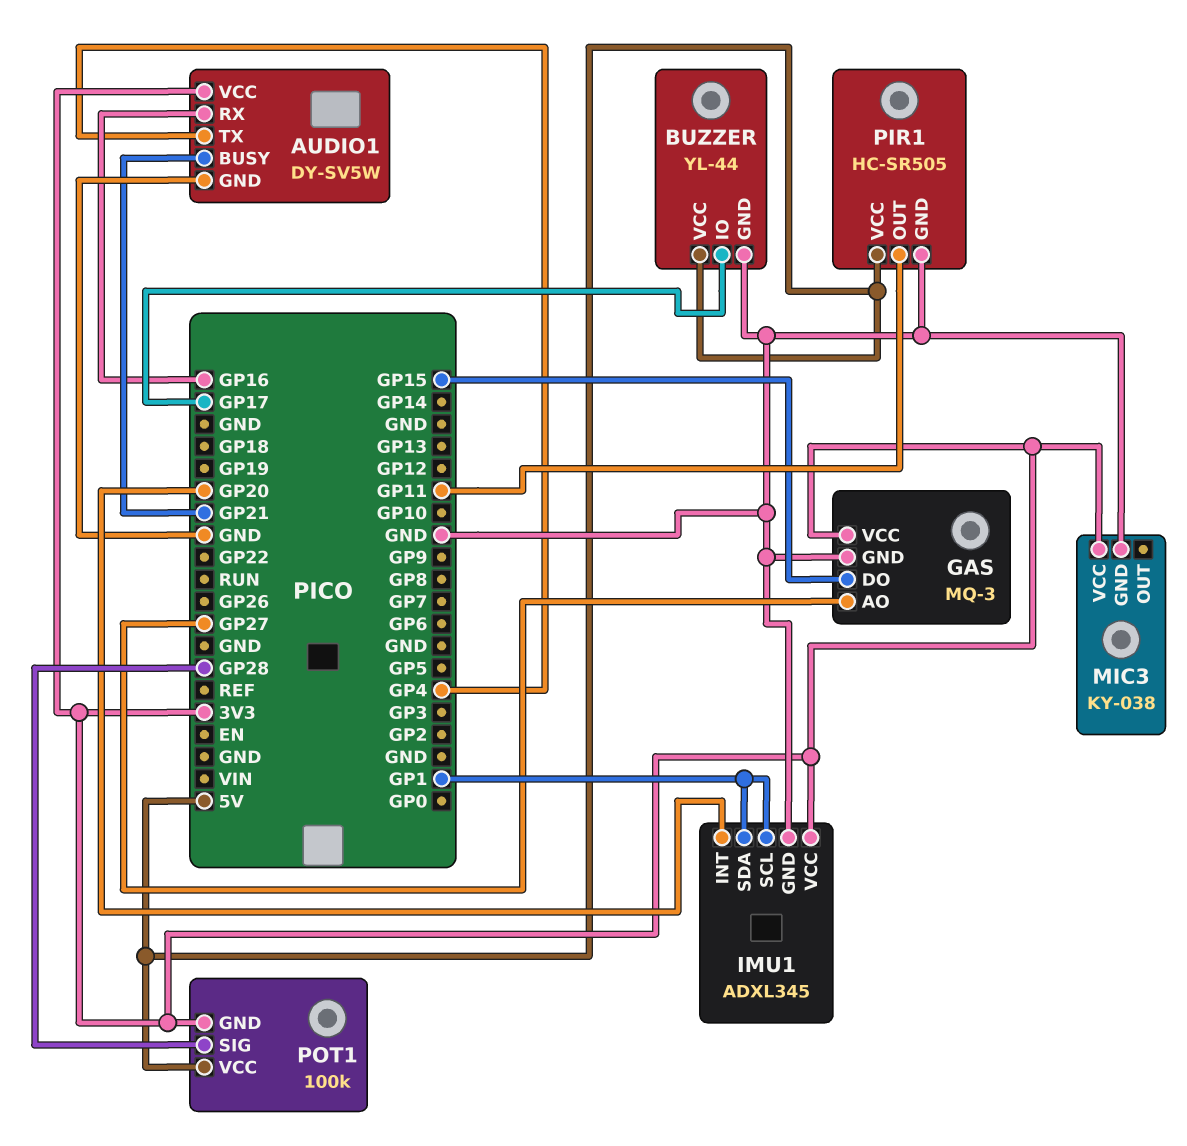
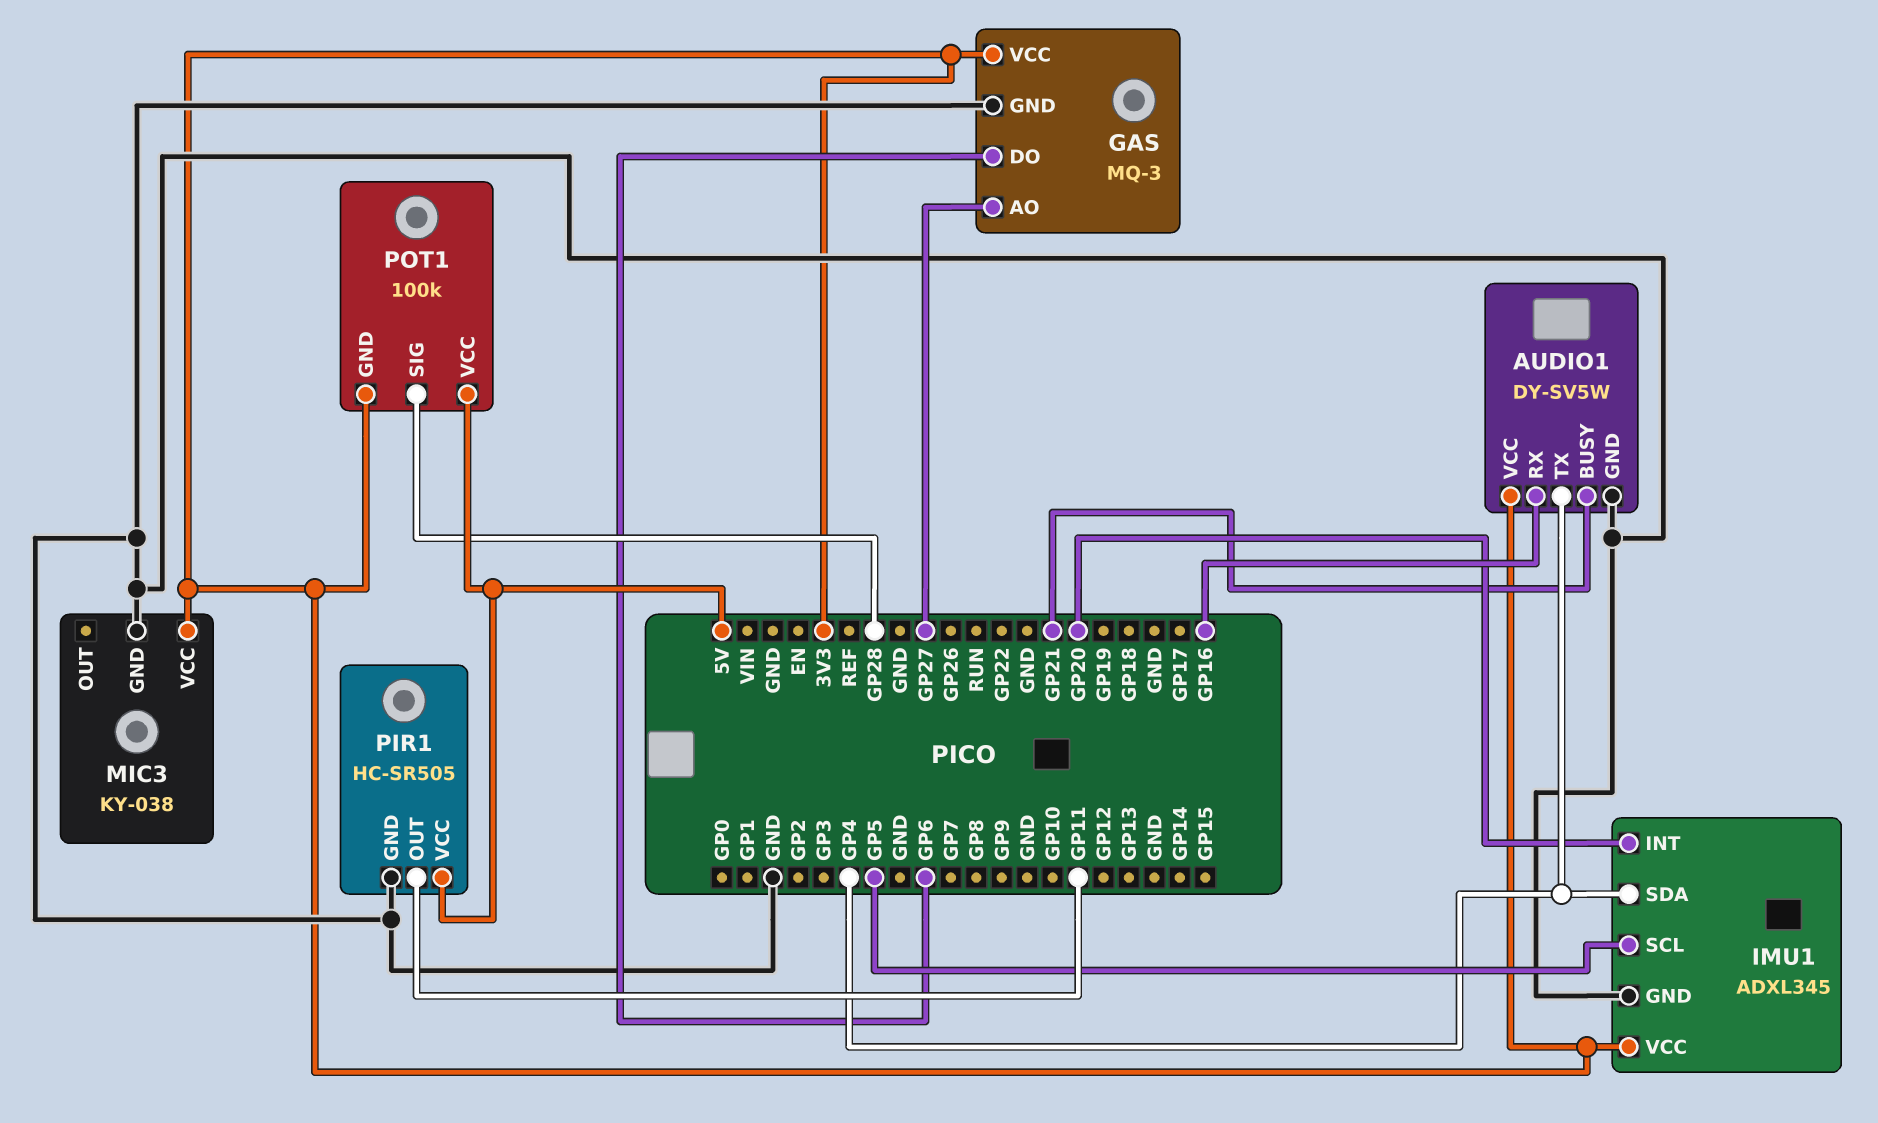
BUZZER: YL-44 -> none
BUZZER pin GND: GND -> none
BUZZER pin IO: GP17 -> none
BUZZER pin VCC: 5V -> none
GAS pin DO: GP15 -> GP6
IMU1 pin SCL: GP1 -> GP5
IMU1 pin SDA: GP1 -> GP4

